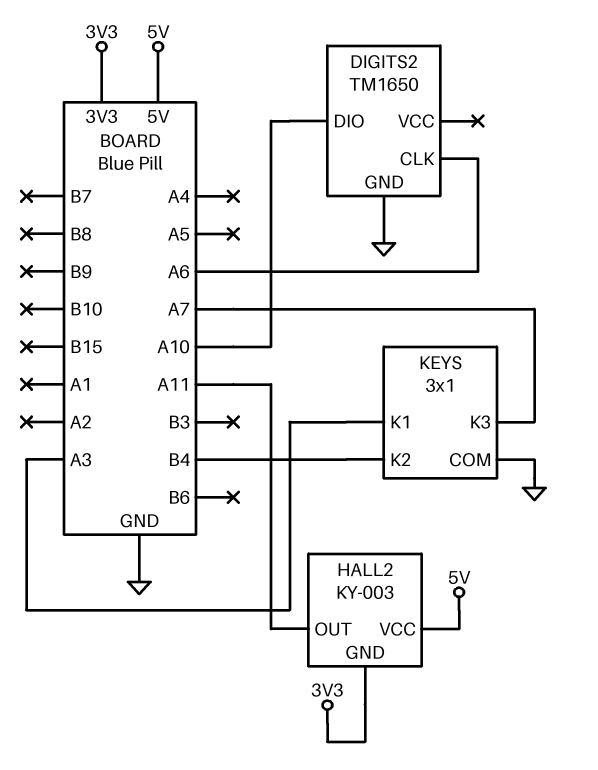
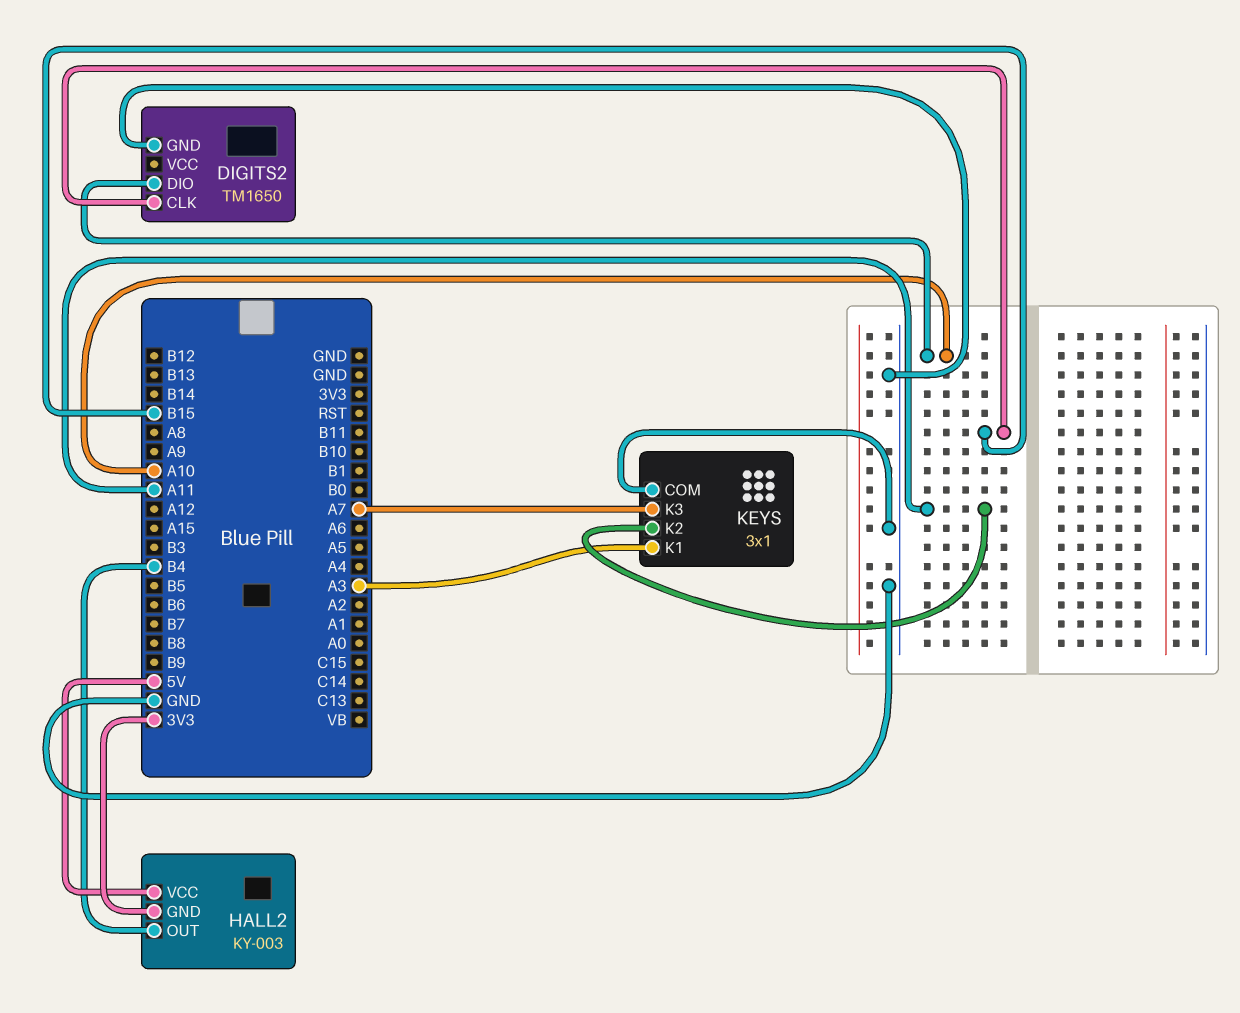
DIGITS2 pin CLK: A6 -> B15
HALL2 pin OUT: A11 -> B4
KEYS pin K2: B4 -> A11

